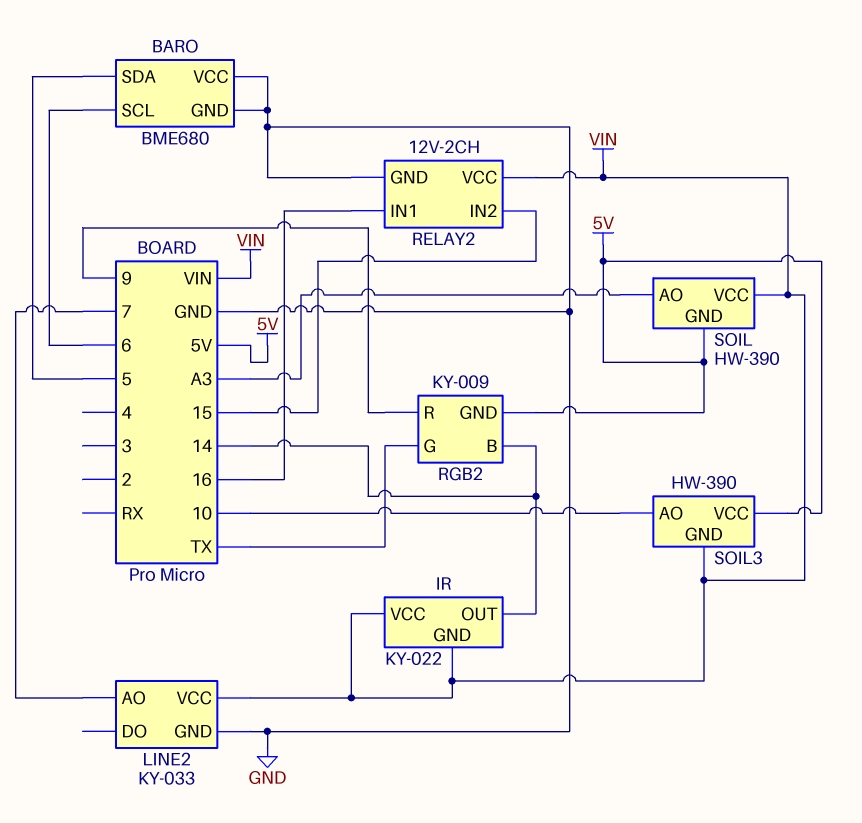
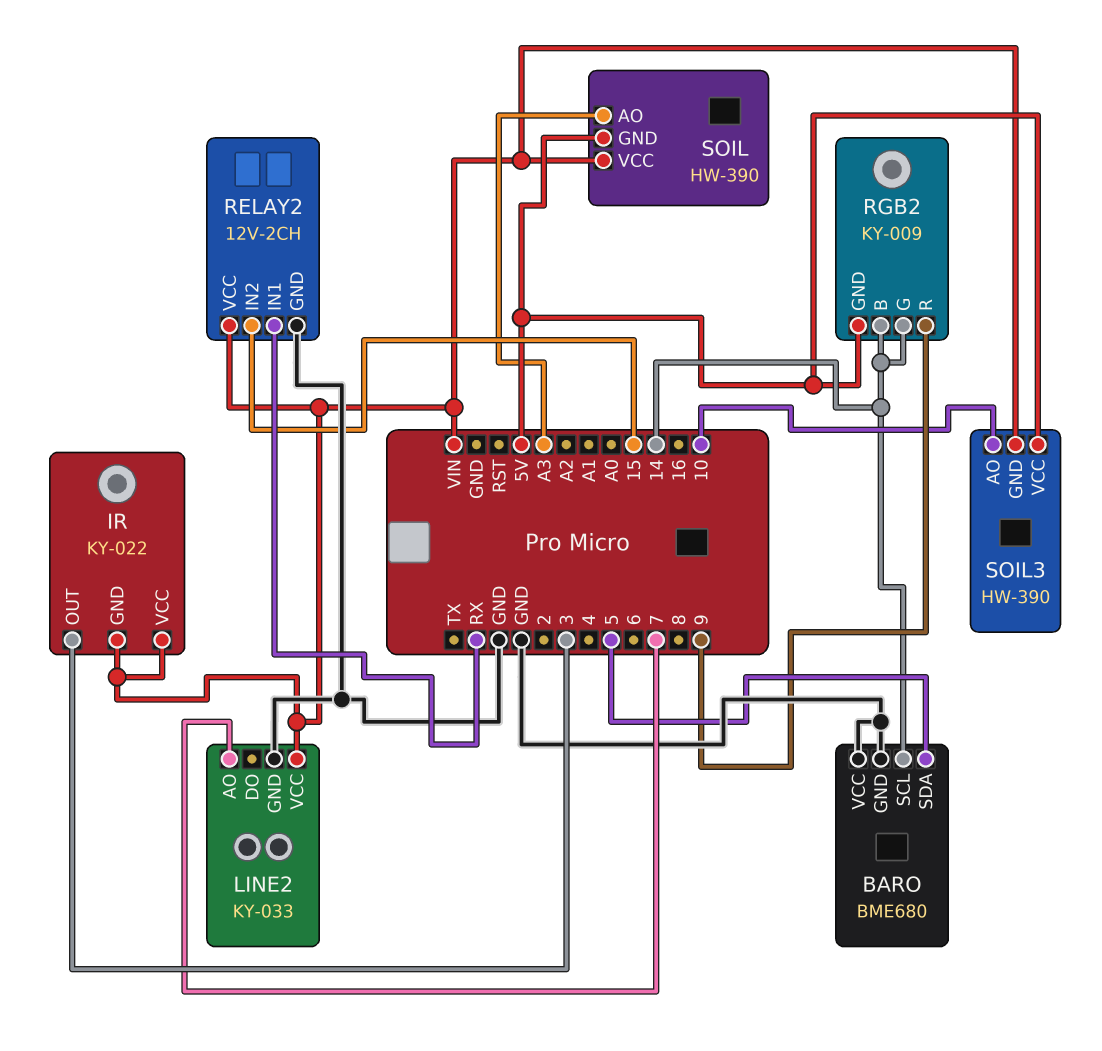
BARO pin SCL: 6 -> 14
IR pin OUT: 14 -> 3
RELAY2 pin IN1: 16 -> RX
RGB2 pin G: TX -> 14

